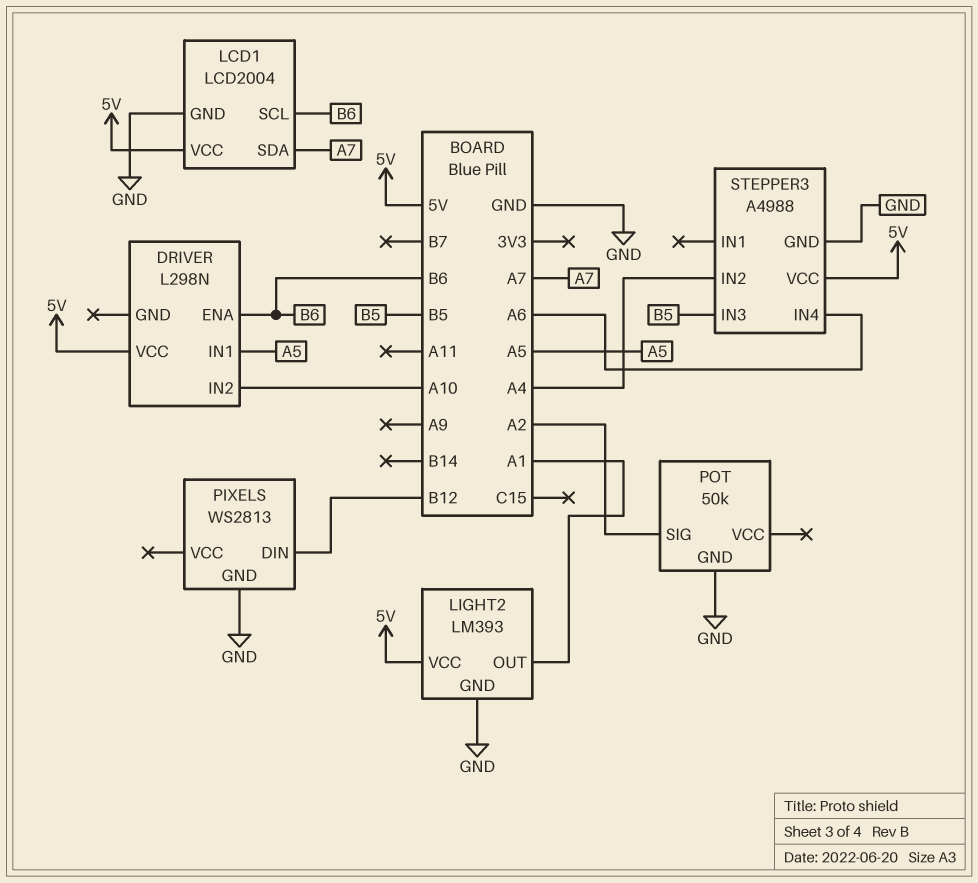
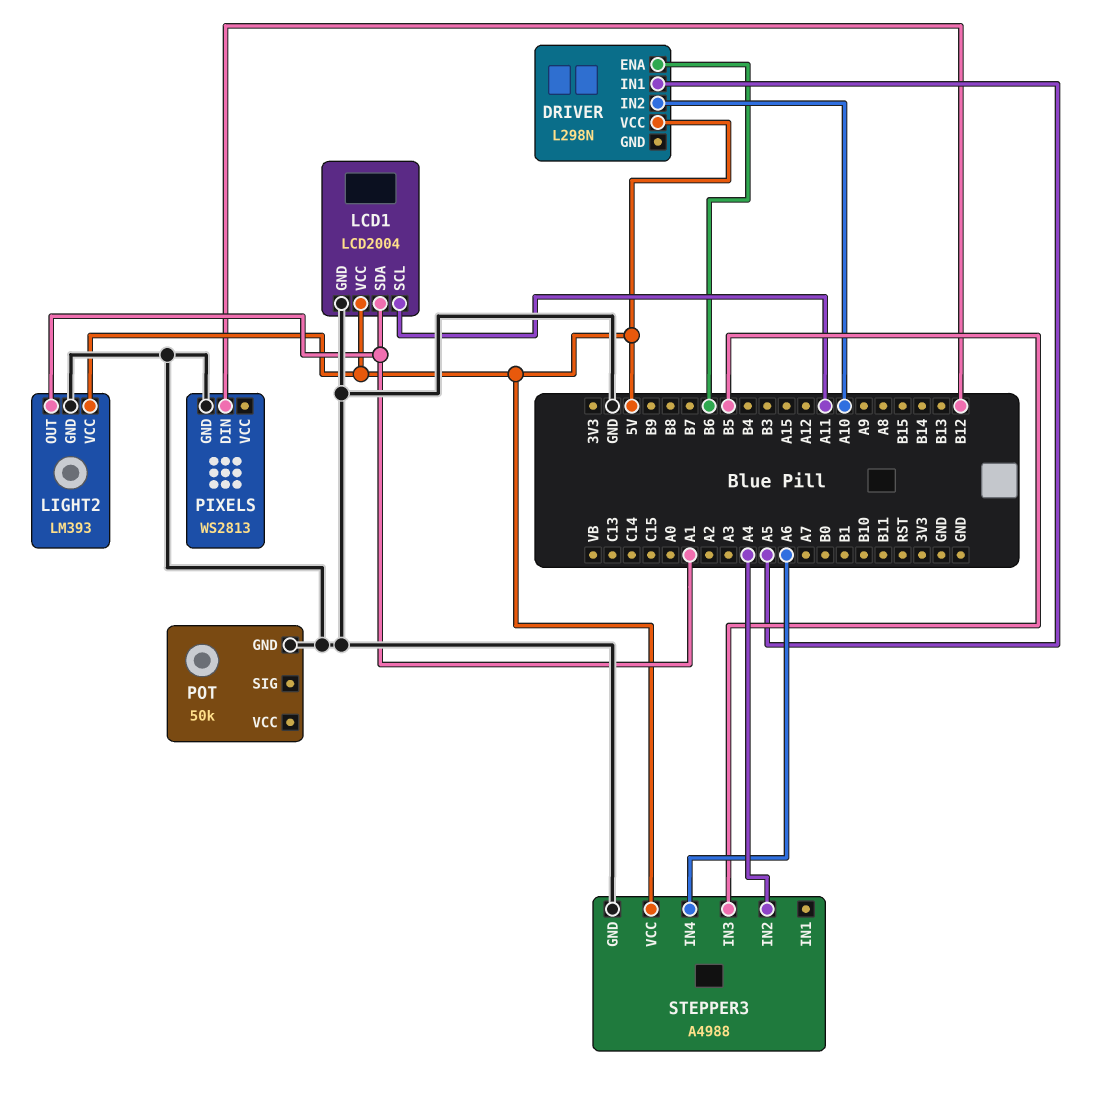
LCD1 pin SCL: B6 -> A11
LCD1 pin SDA: A7 -> A1
POT pin SIG: A2 -> none

